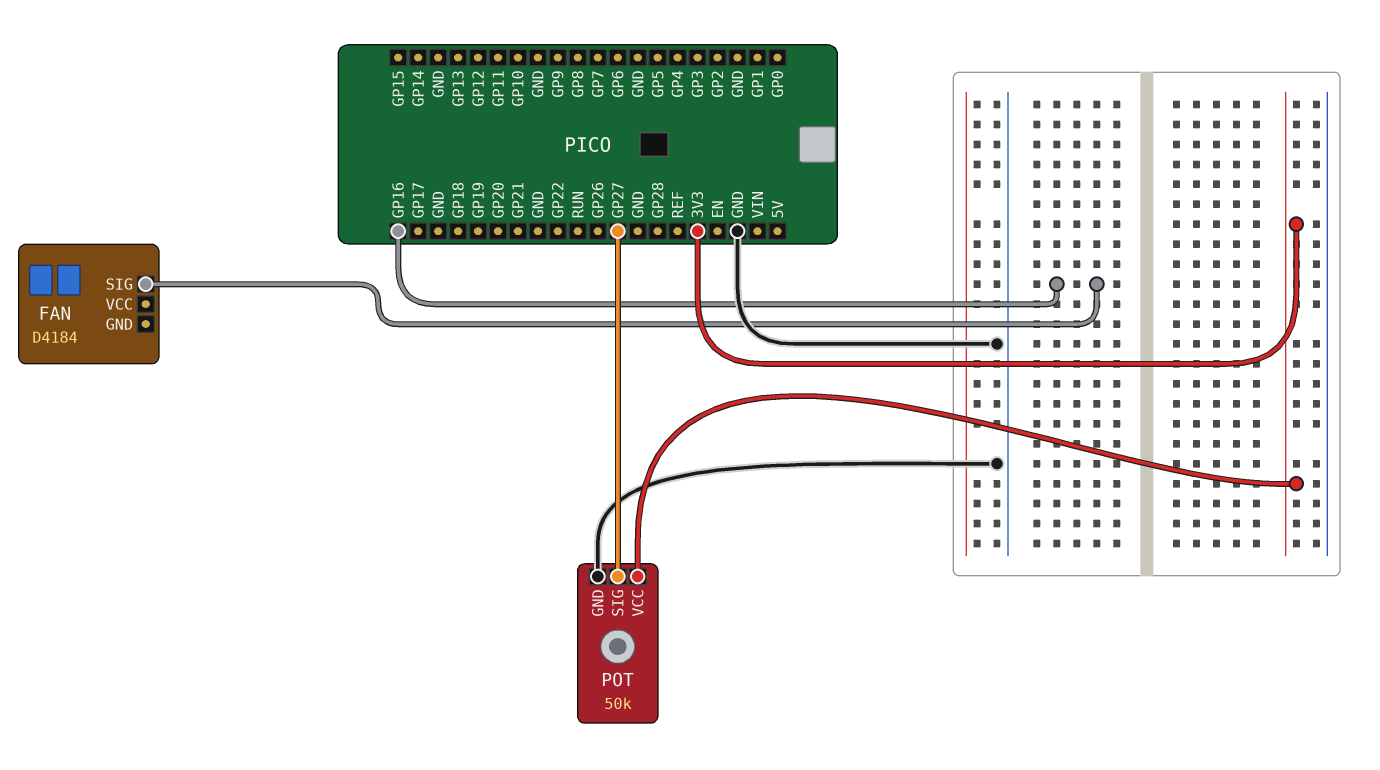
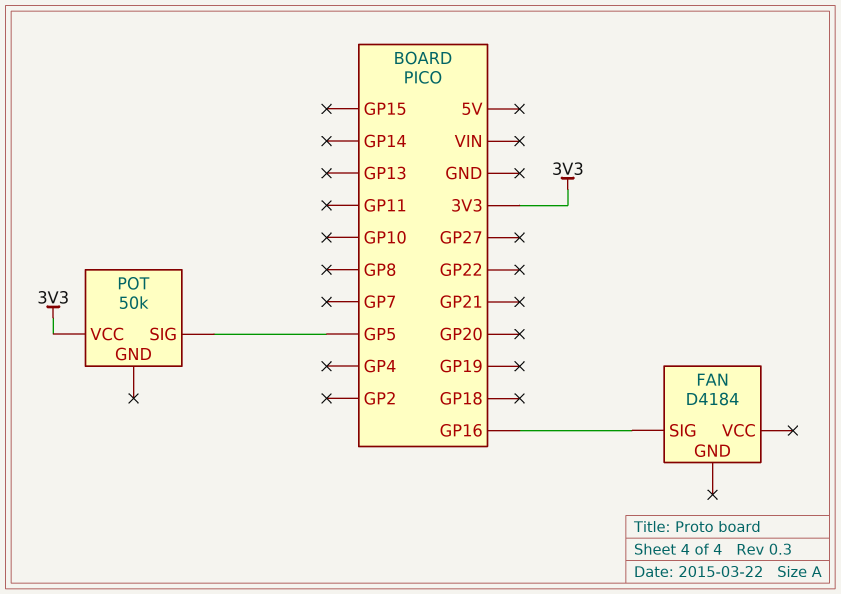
POT pin GND: GND -> none
POT pin SIG: GP27 -> GP5

